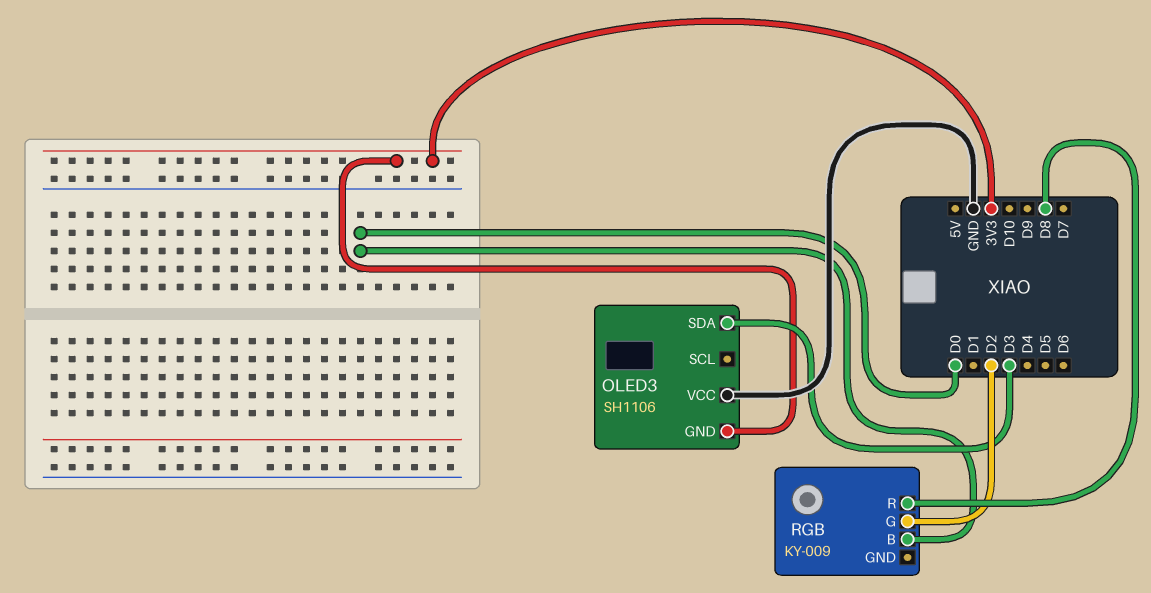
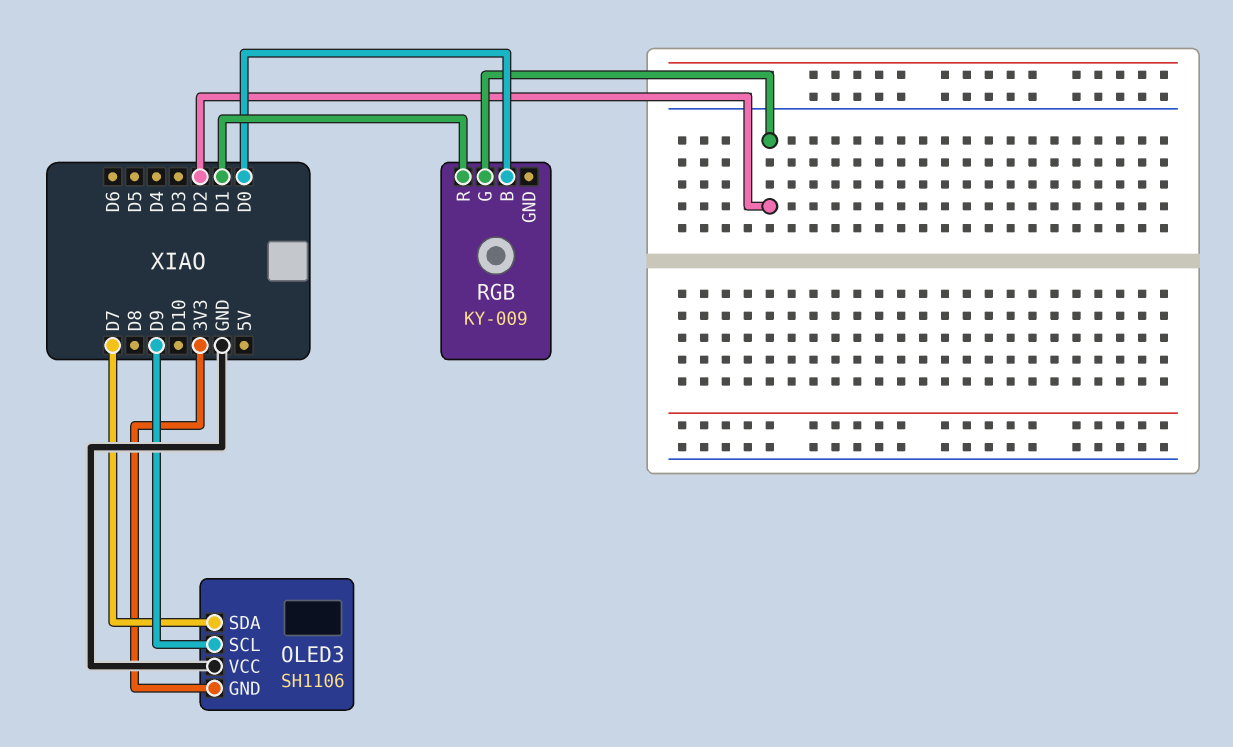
OLED3 pin SCL: none -> D9
OLED3 pin SDA: D3 -> D7
RGB pin R: D8 -> D1

